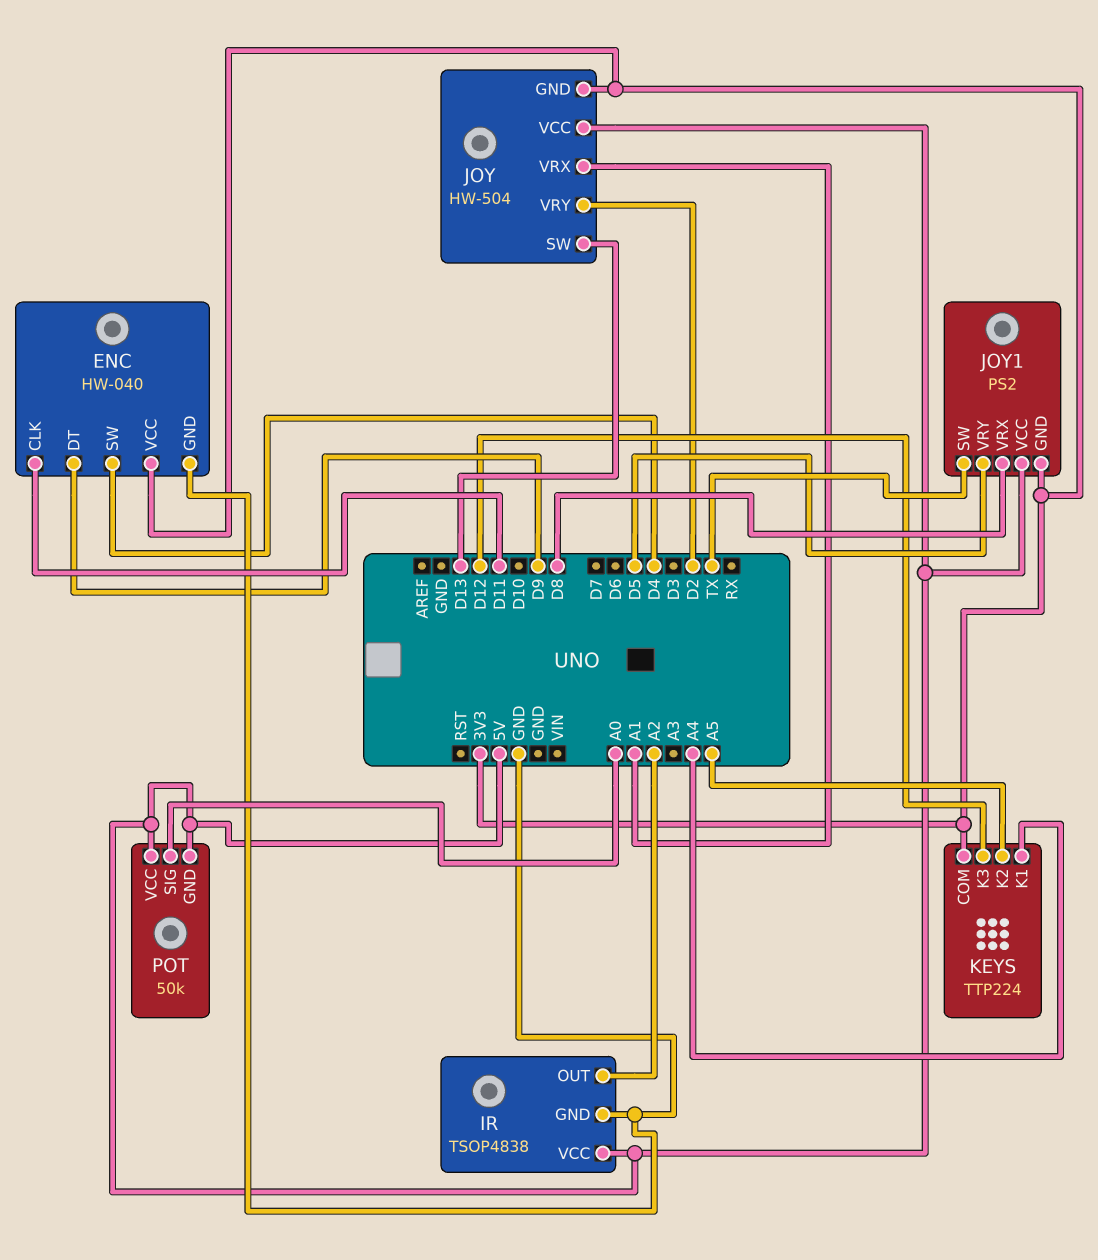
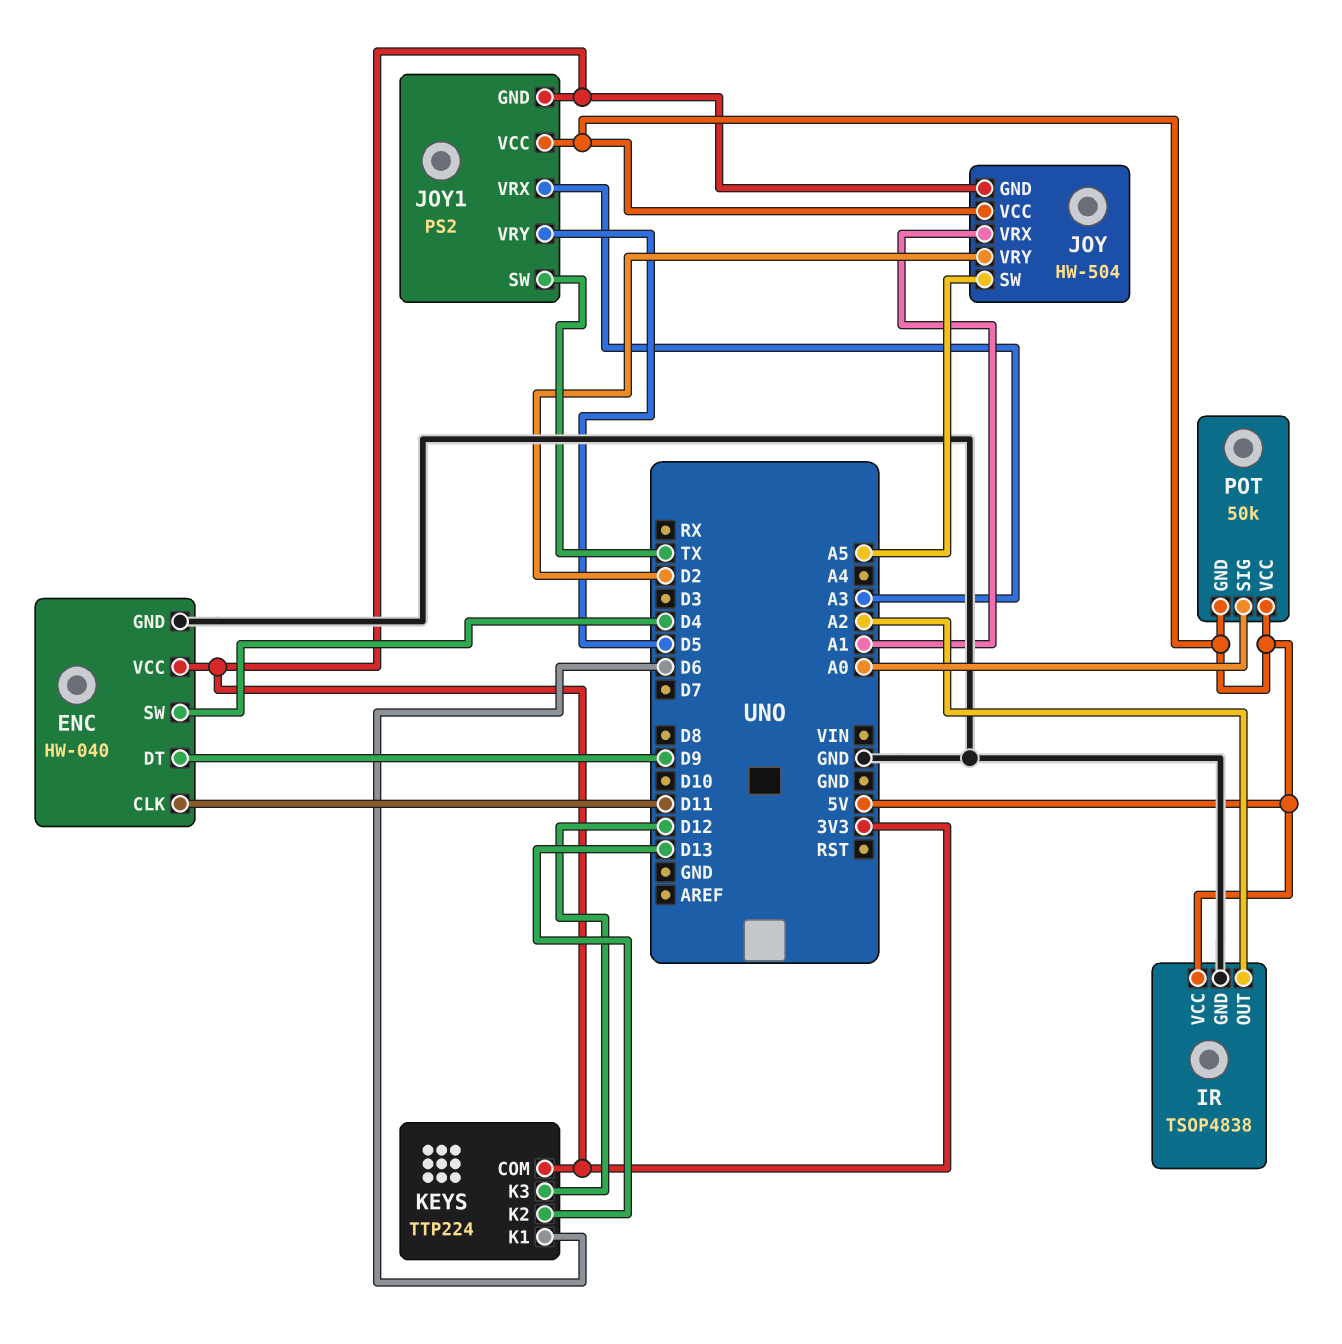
JOY pin SW: D13 -> A5
JOY1 pin VRX: D8 -> A3
KEYS pin K1: A4 -> D6
KEYS pin K2: A5 -> D13

